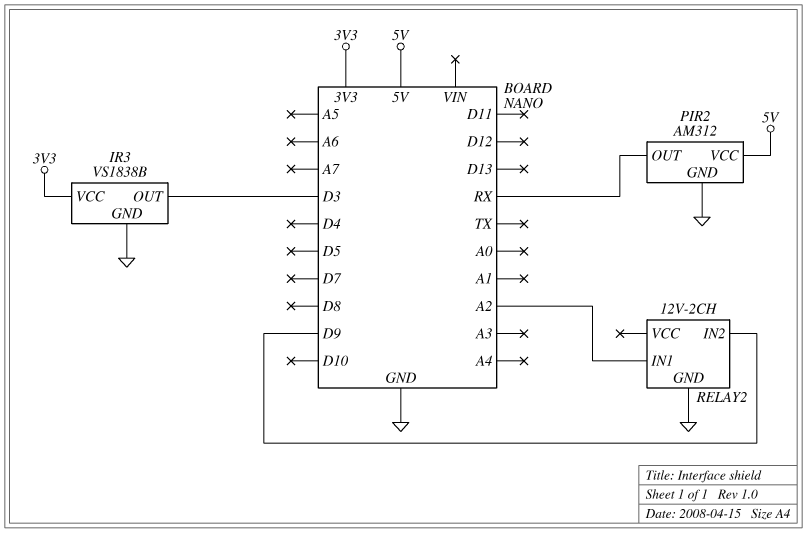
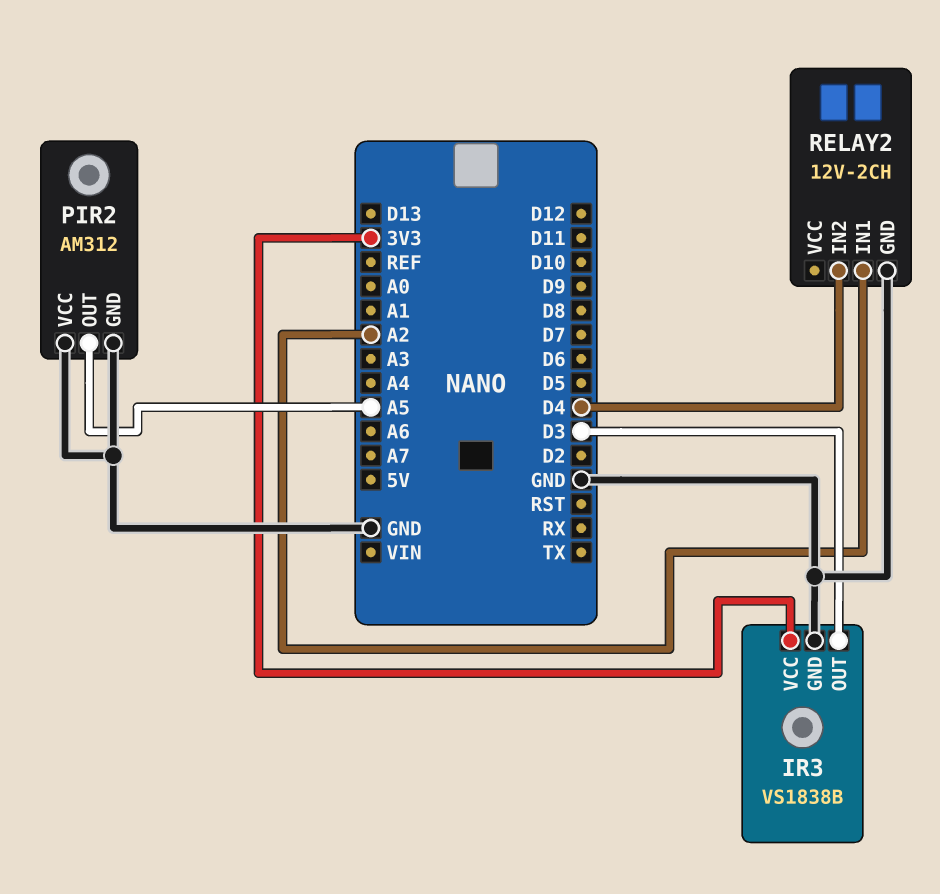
PIR2 pin OUT: RX -> A5
PIR2 pin VCC: 5V -> GND
RELAY2 pin IN2: D9 -> D4

